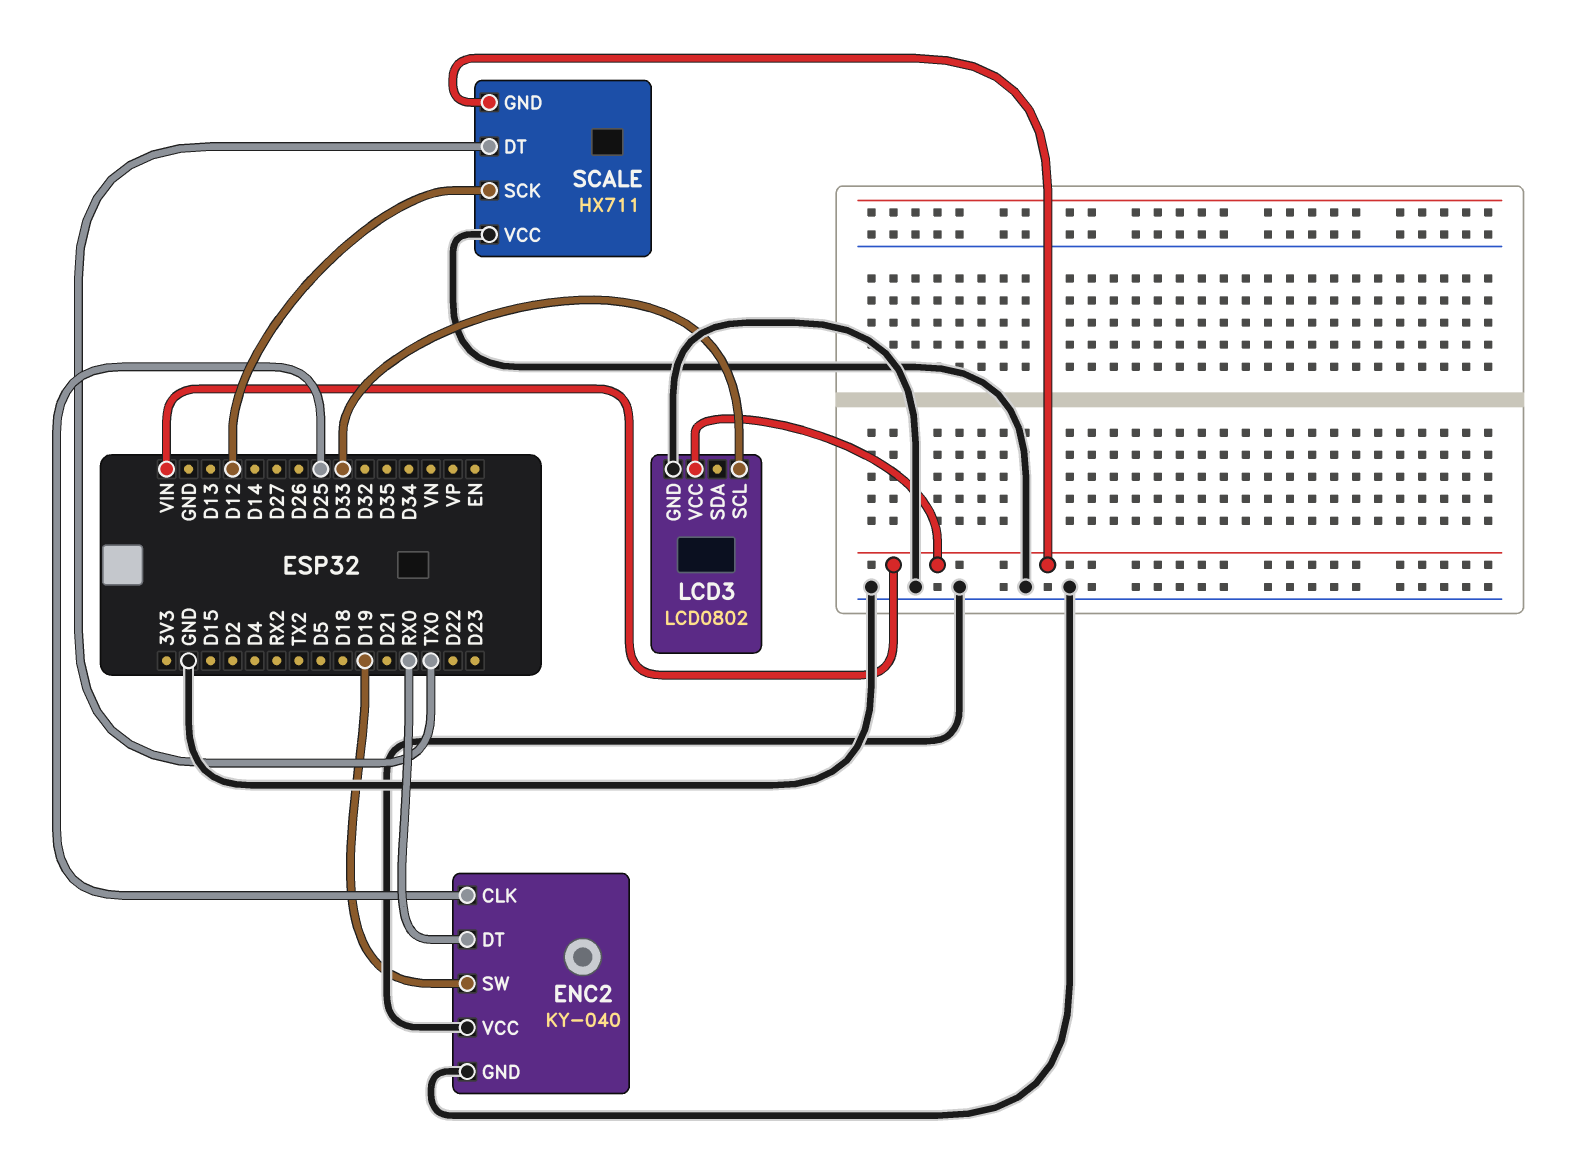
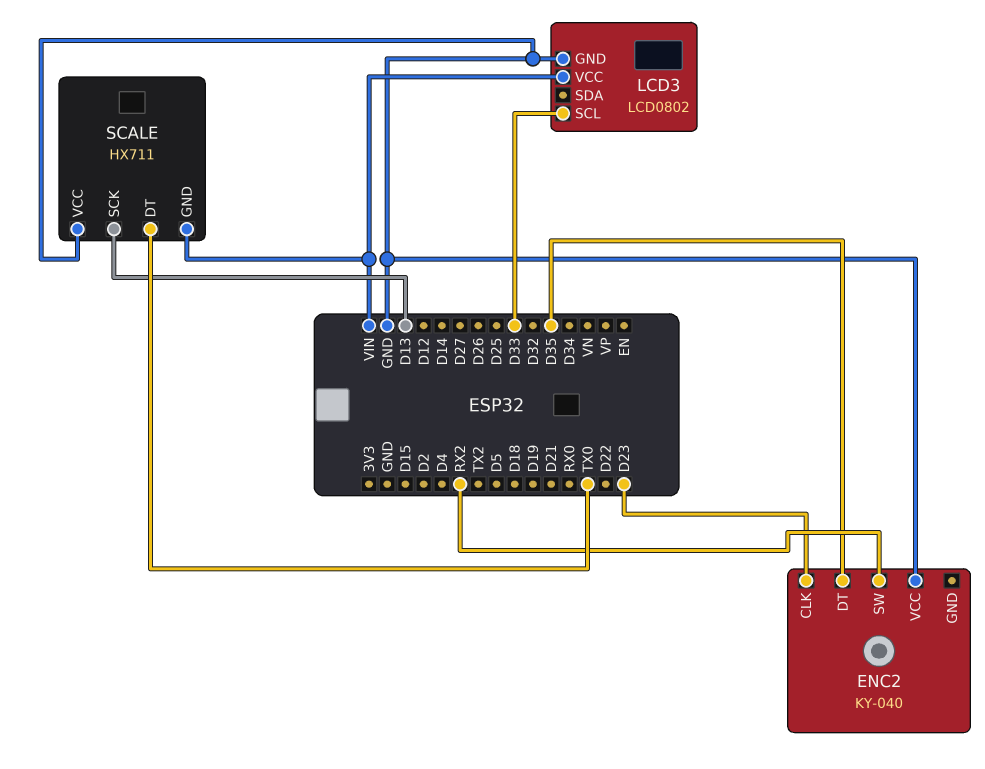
ENC2 pin CLK: D25 -> D23
ENC2 pin DT: RX0 -> D35
ENC2 pin GND: GND -> none
ENC2 pin SW: D19 -> RX2
SCALE pin SCK: D12 -> D13

